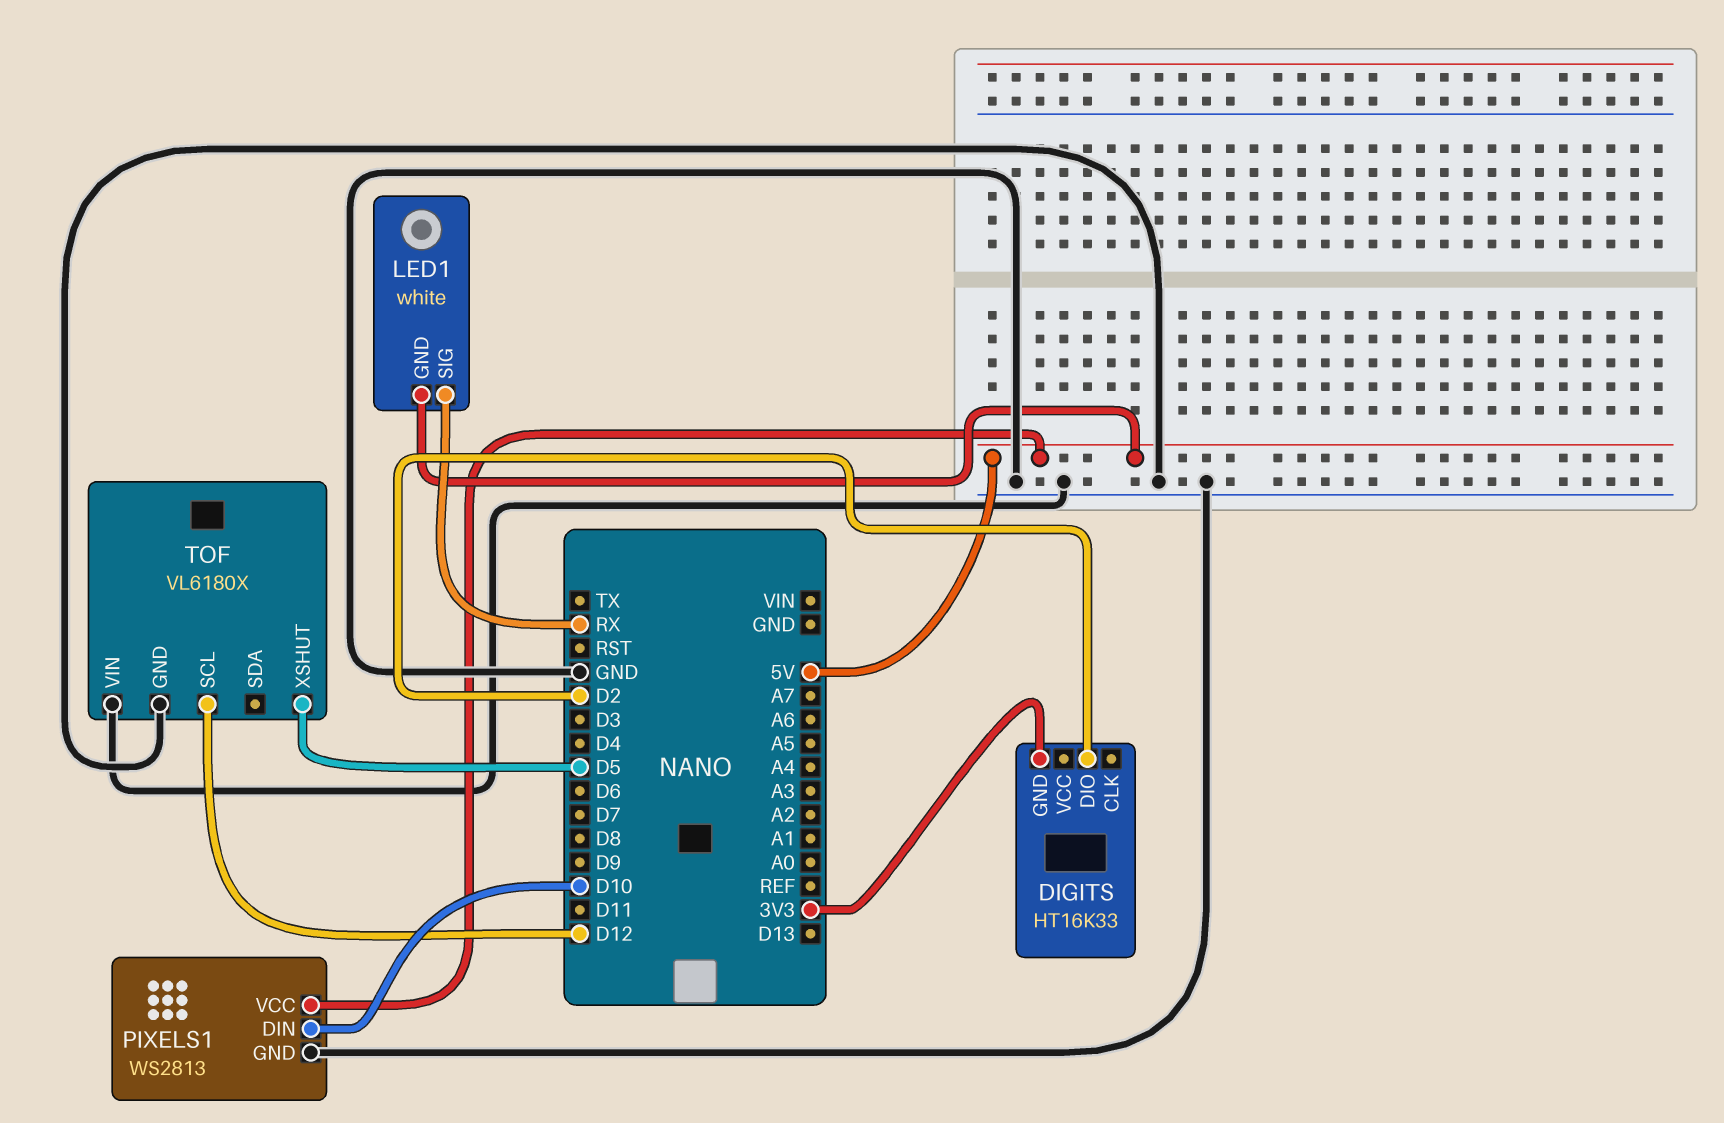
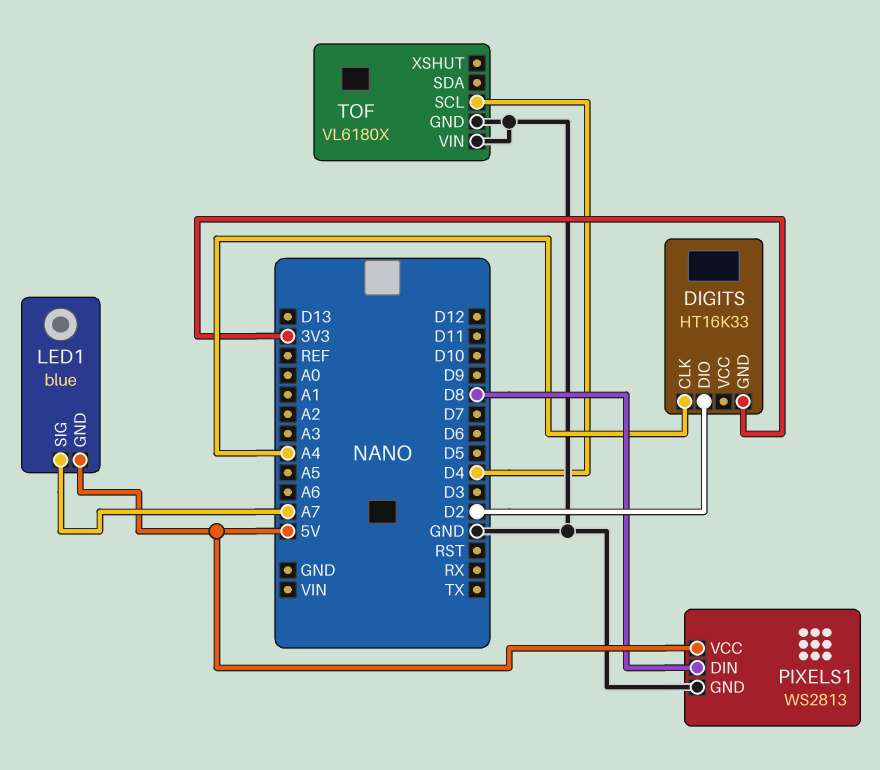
DIGITS pin CLK: none -> A4
LED1: white -> blue
LED1 pin SIG: RX -> A7
PIXELS1 pin DIN: D10 -> D8
TOF pin SCL: D12 -> D4
TOF pin XSHUT: D5 -> none

